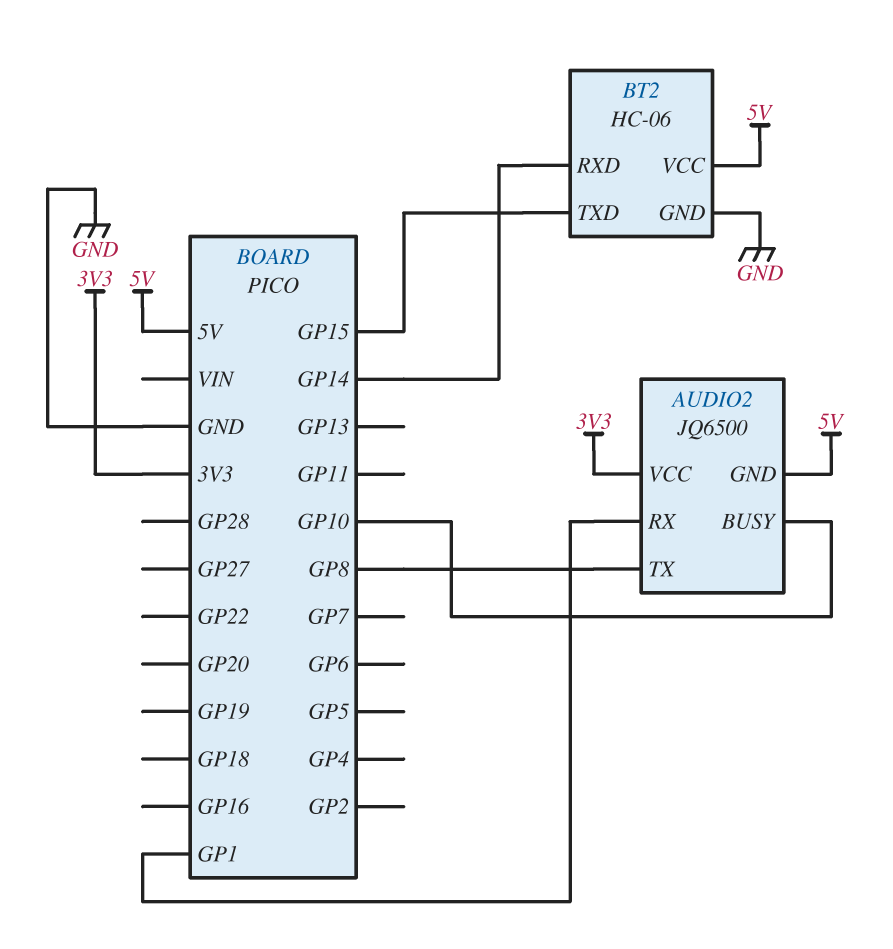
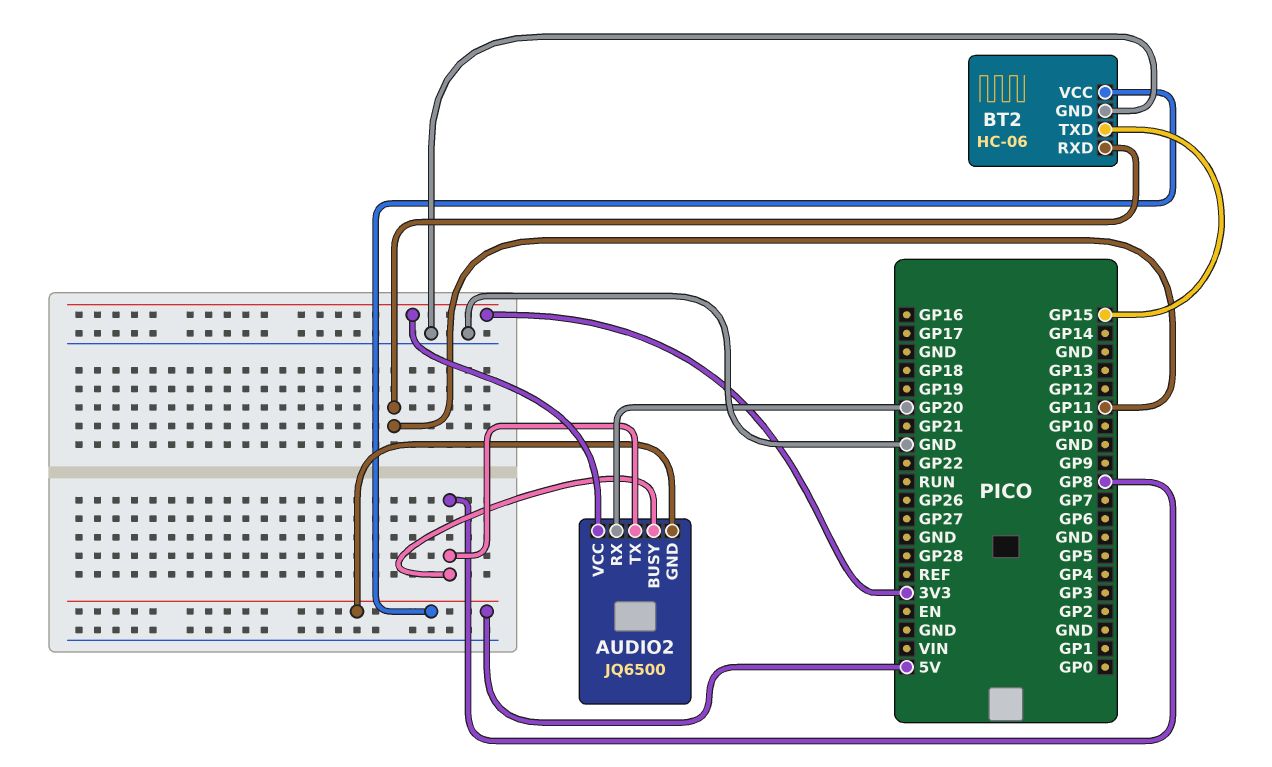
AUDIO2 pin BUSY: GP10 -> GP8
AUDIO2 pin RX: GP1 -> GP20
BT2 pin RXD: GP14 -> GP11

